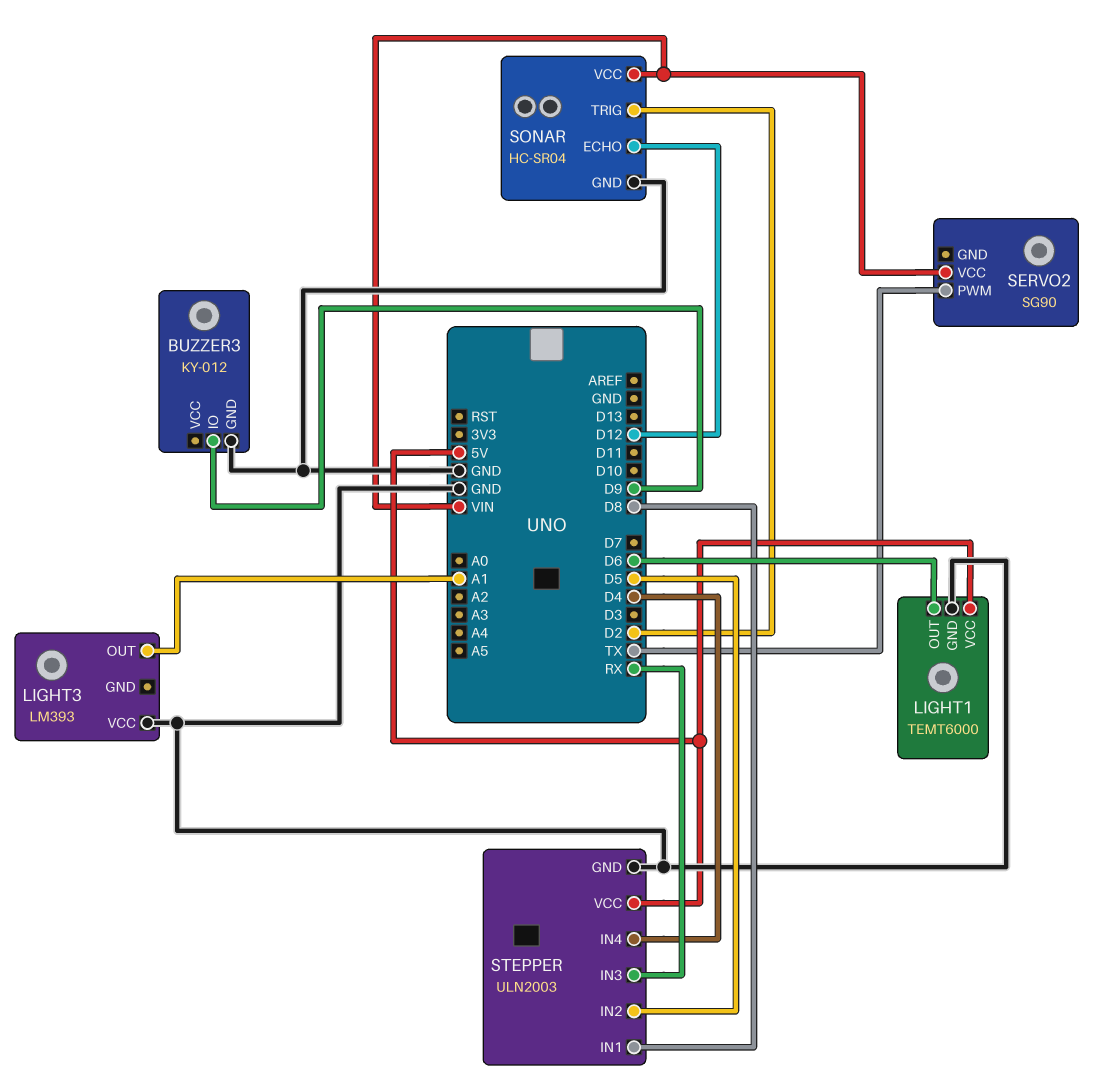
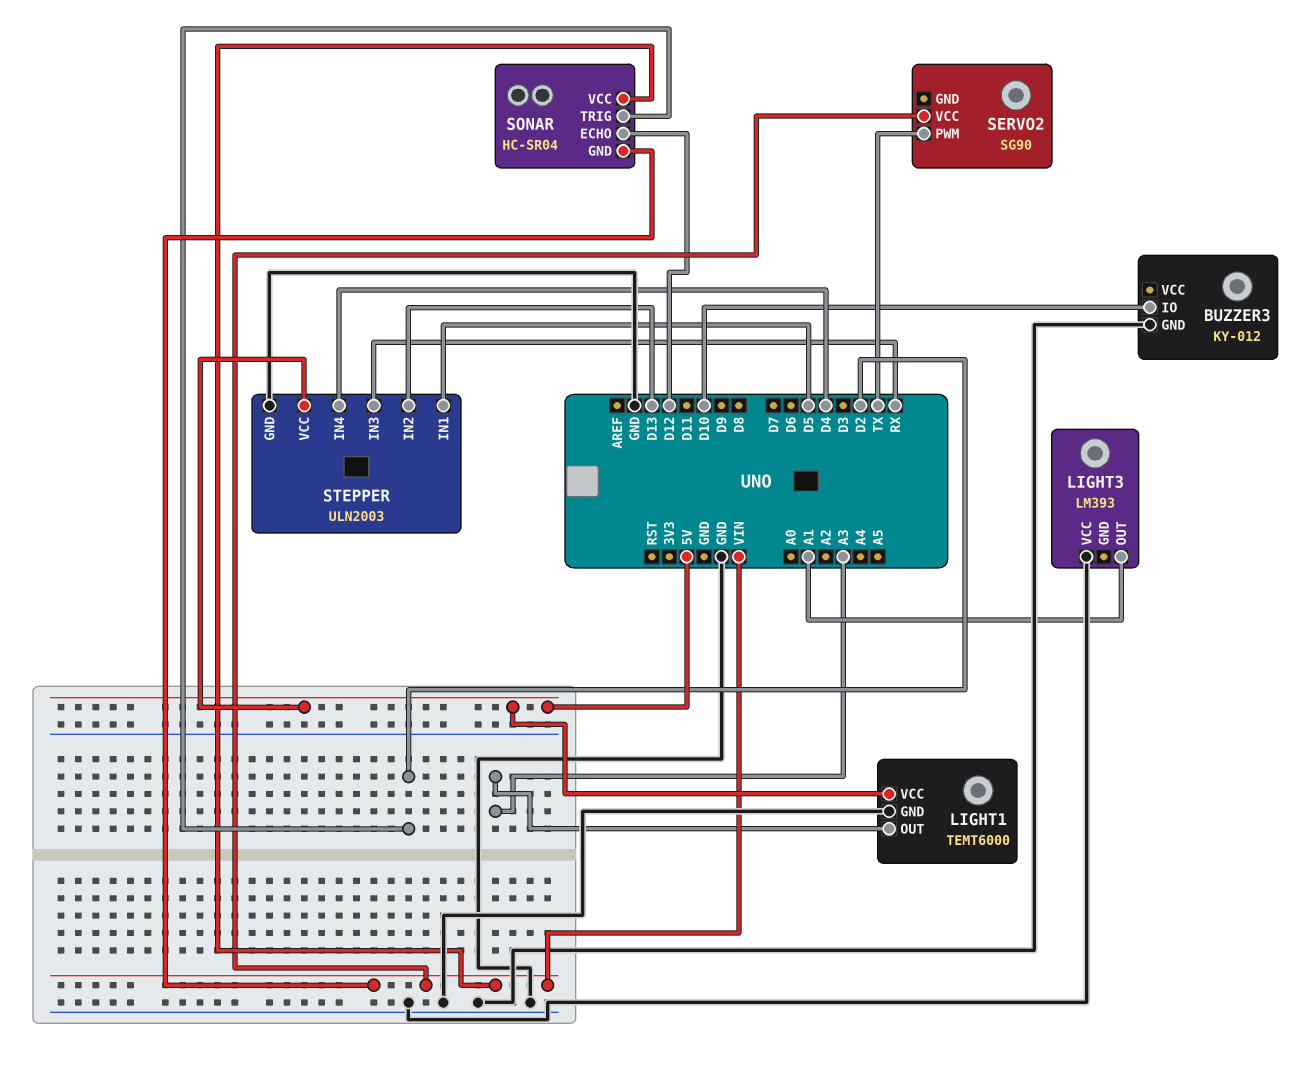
BUZZER3 pin IO: D9 -> D10
LIGHT1 pin OUT: D6 -> A3
SONAR pin GND: GND -> VIN
STEPPER pin IN1: D8 -> D5
STEPPER pin IN2: D5 -> D13

